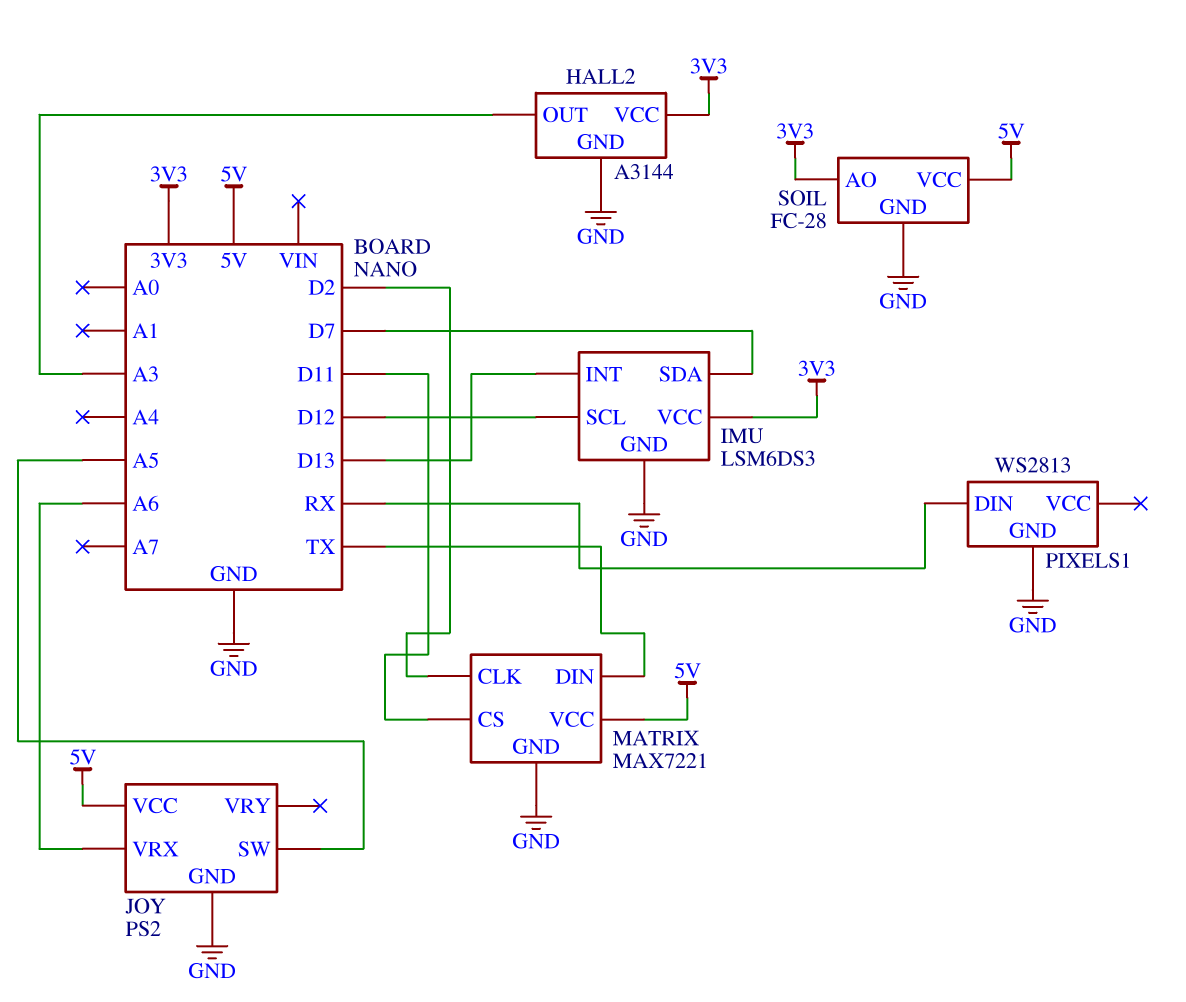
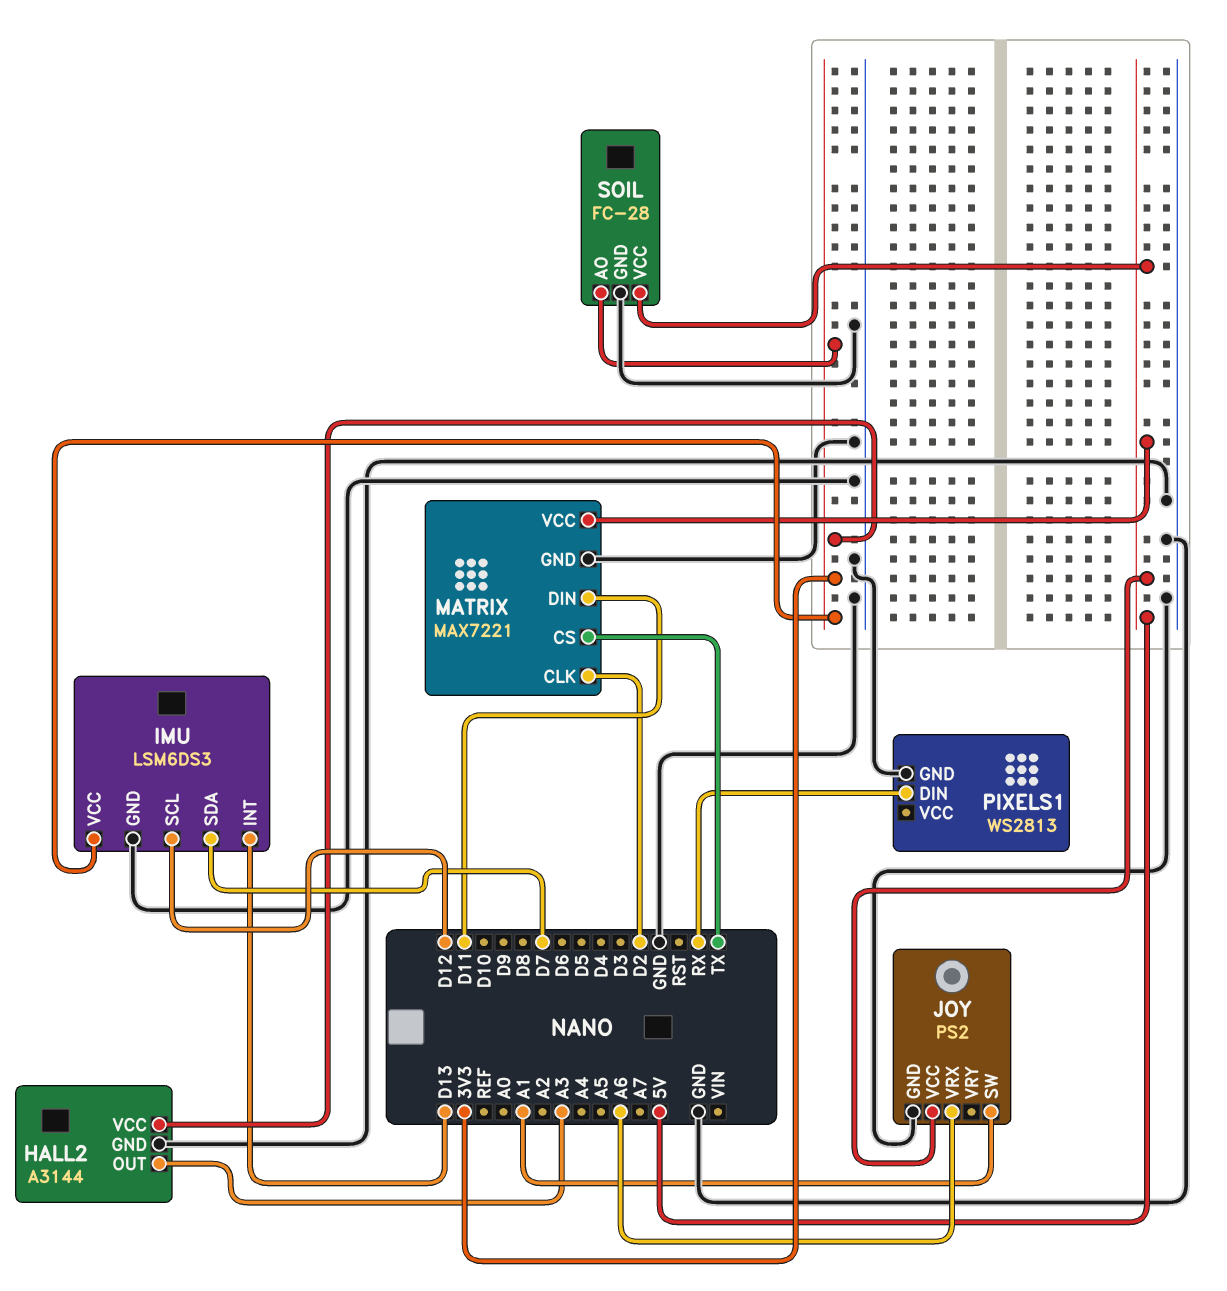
JOY pin SW: A5 -> A1
MATRIX pin CS: D11 -> TX
MATRIX pin DIN: TX -> D11

